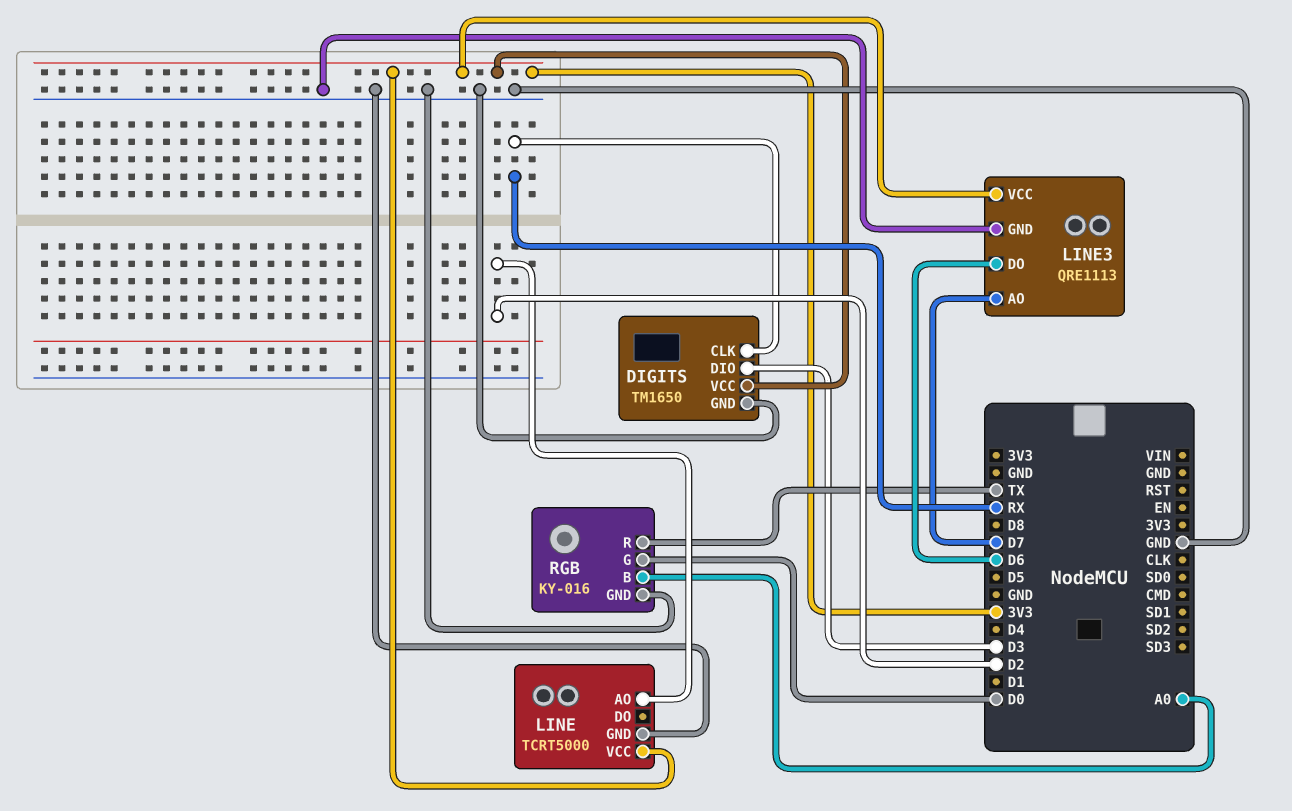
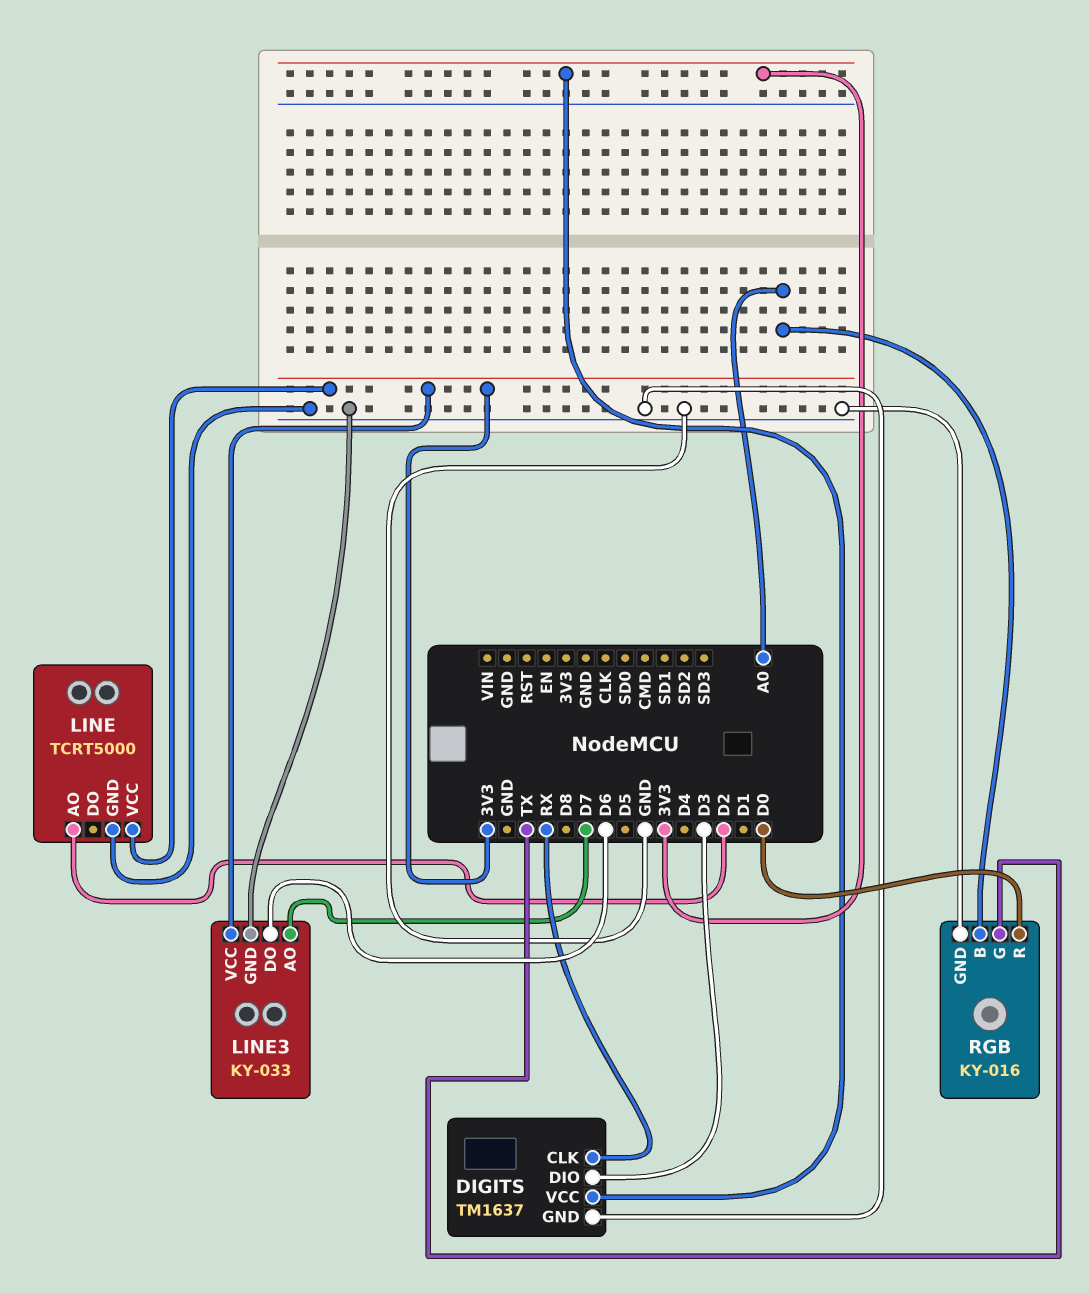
DIGITS: TM1650 -> TM1637
LINE3: QRE1113 -> KY-033
RGB pin G: D0 -> TX
RGB pin R: TX -> D0

